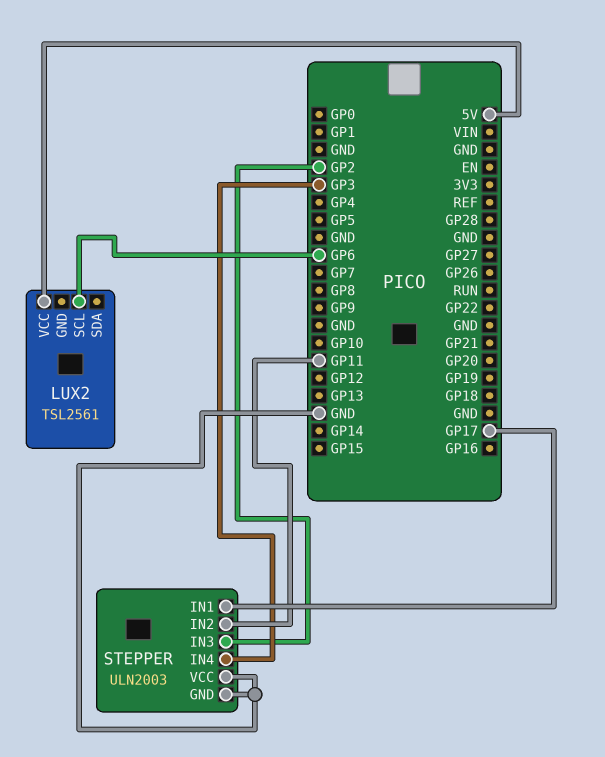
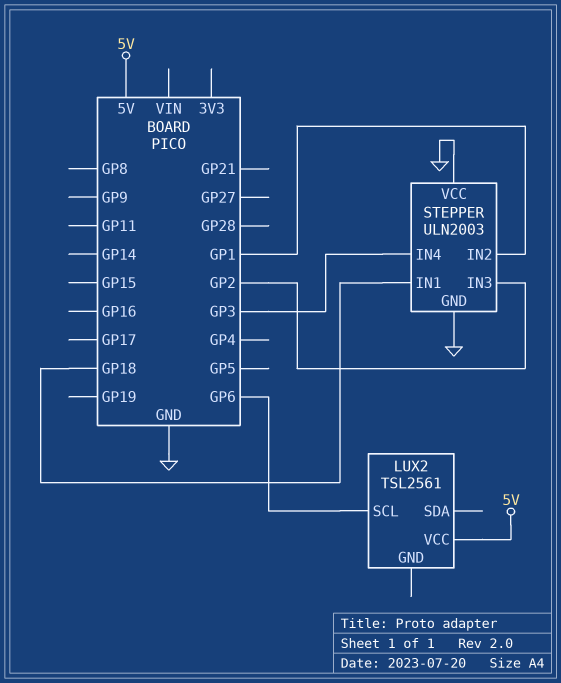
STEPPER pin IN1: GP17 -> GP18
STEPPER pin IN2: GP11 -> GP1

